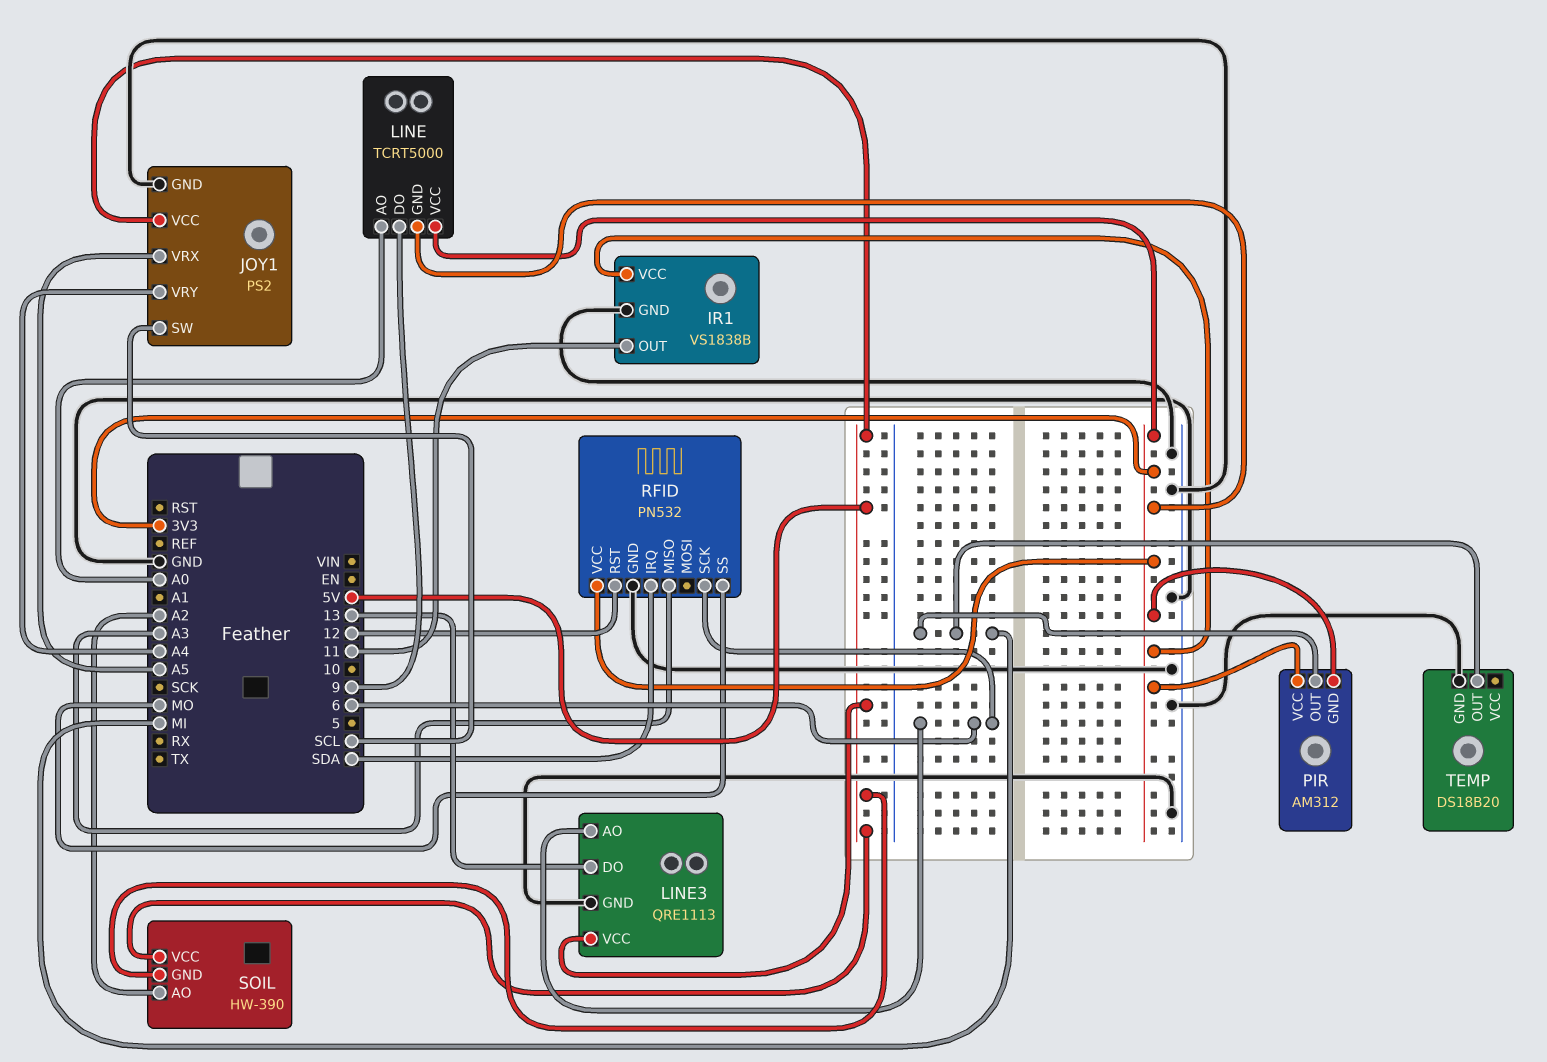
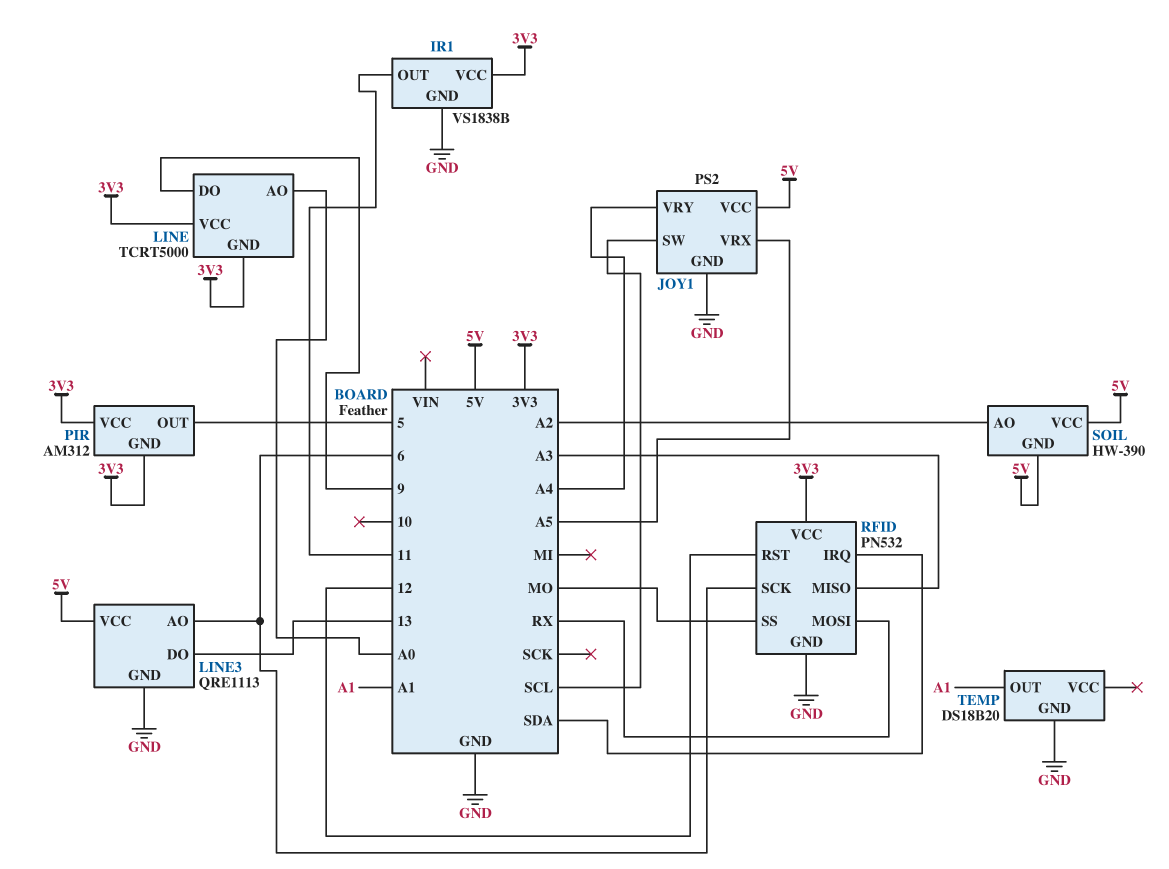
PIR pin OUT: MI -> 5
RFID pin MOSI: none -> RX
TEMP pin OUT: MI -> A1

